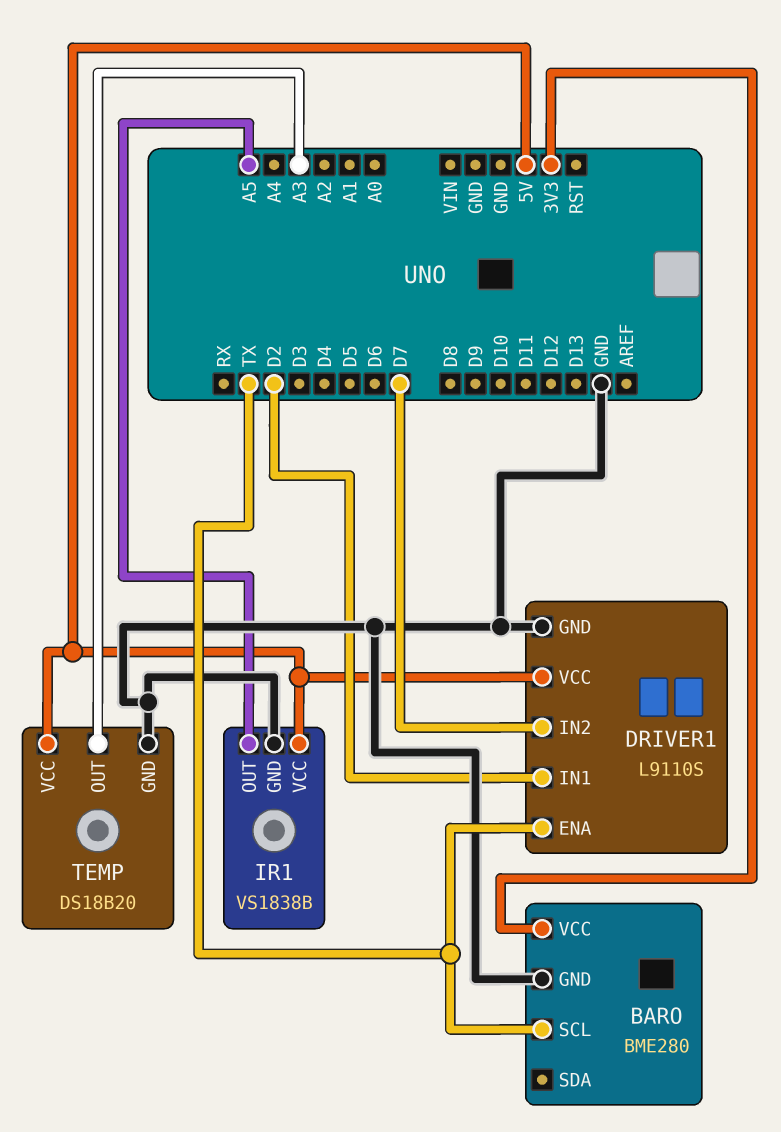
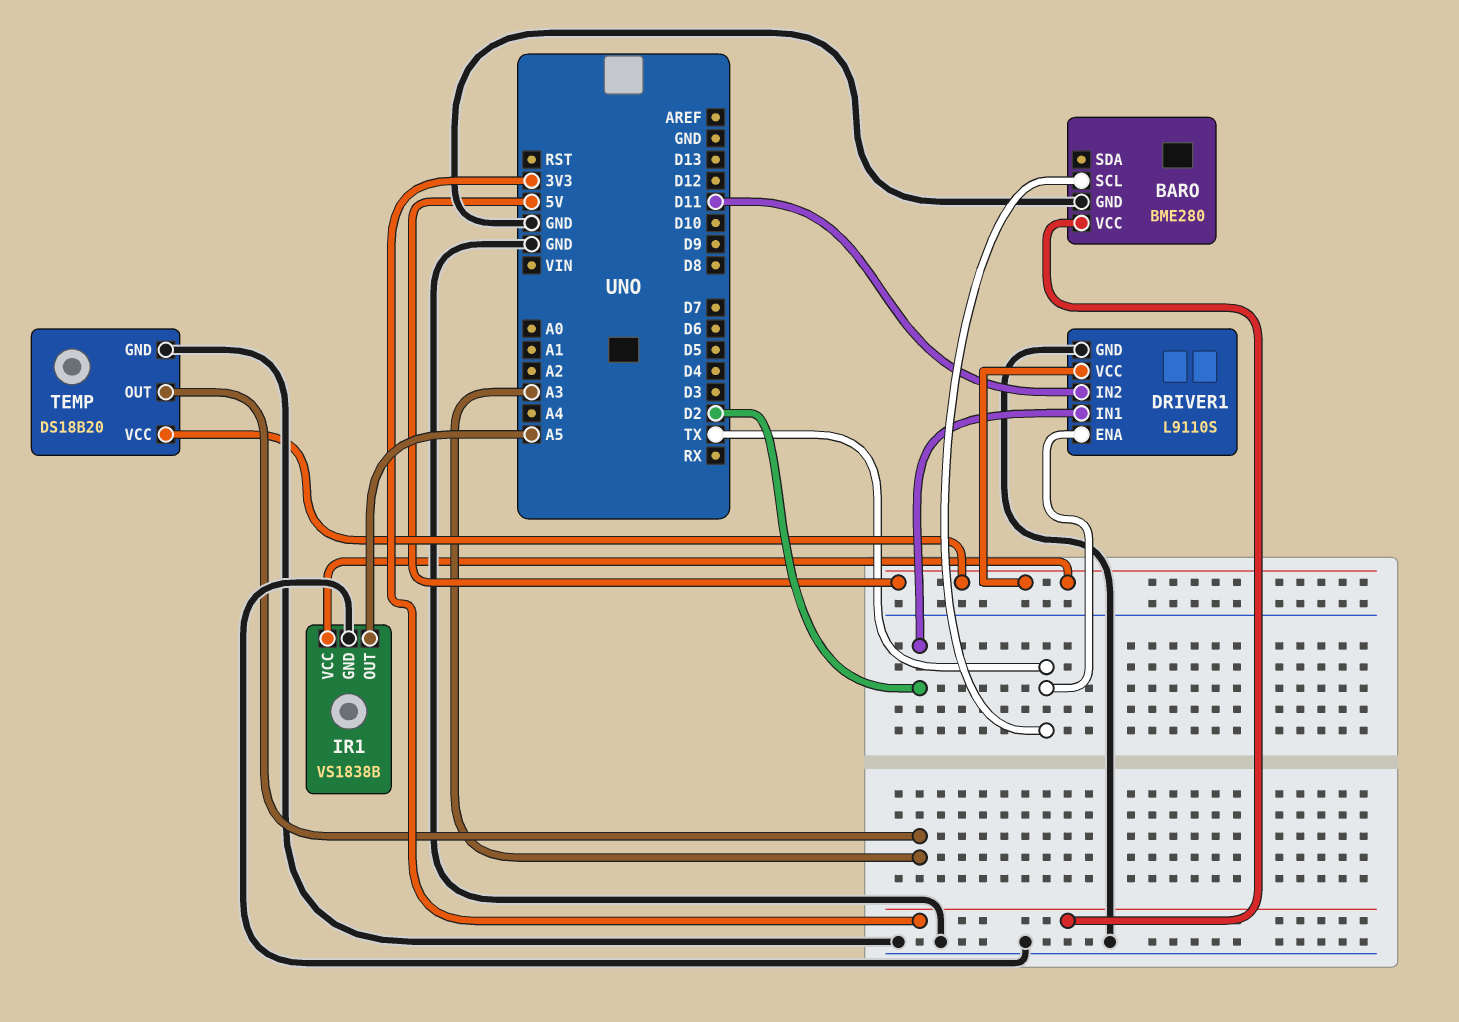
DRIVER1 pin IN2: D7 -> D11

